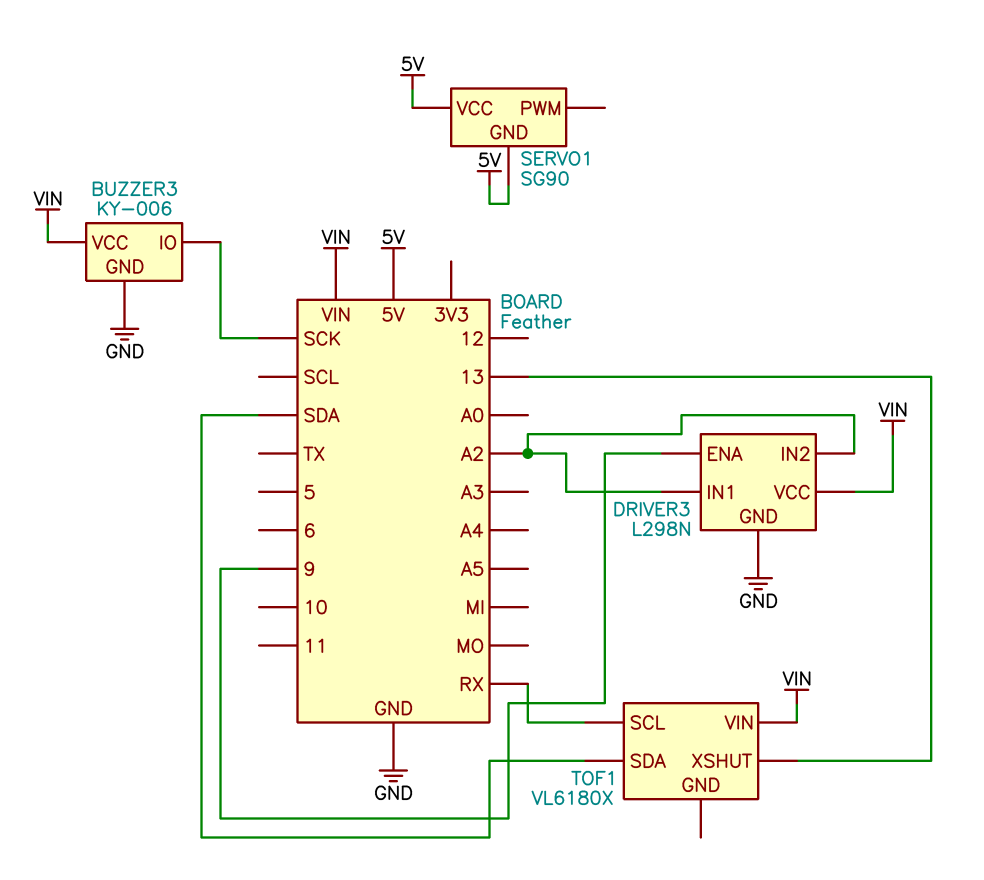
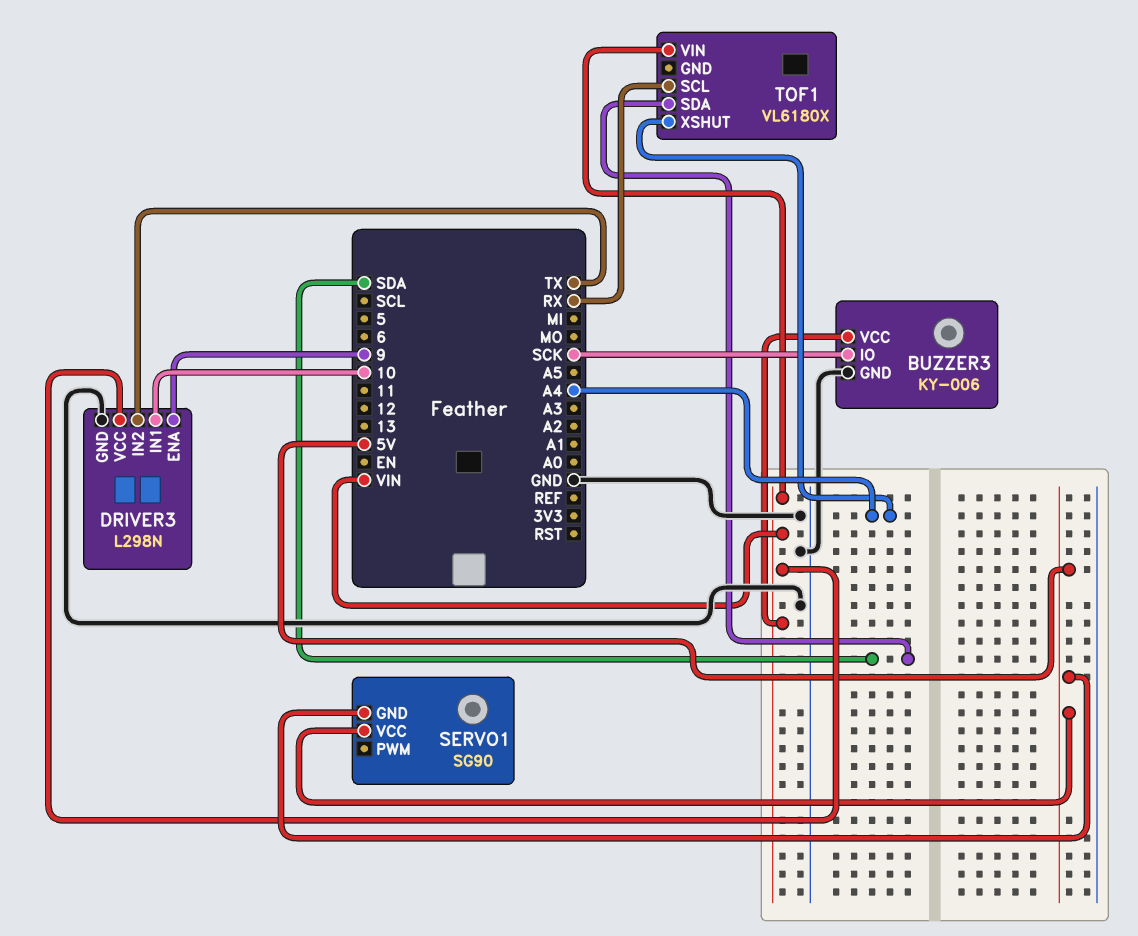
DRIVER3 pin IN1: A2 -> 10
DRIVER3 pin IN2: A2 -> TX
TOF1 pin XSHUT: 13 -> A4

